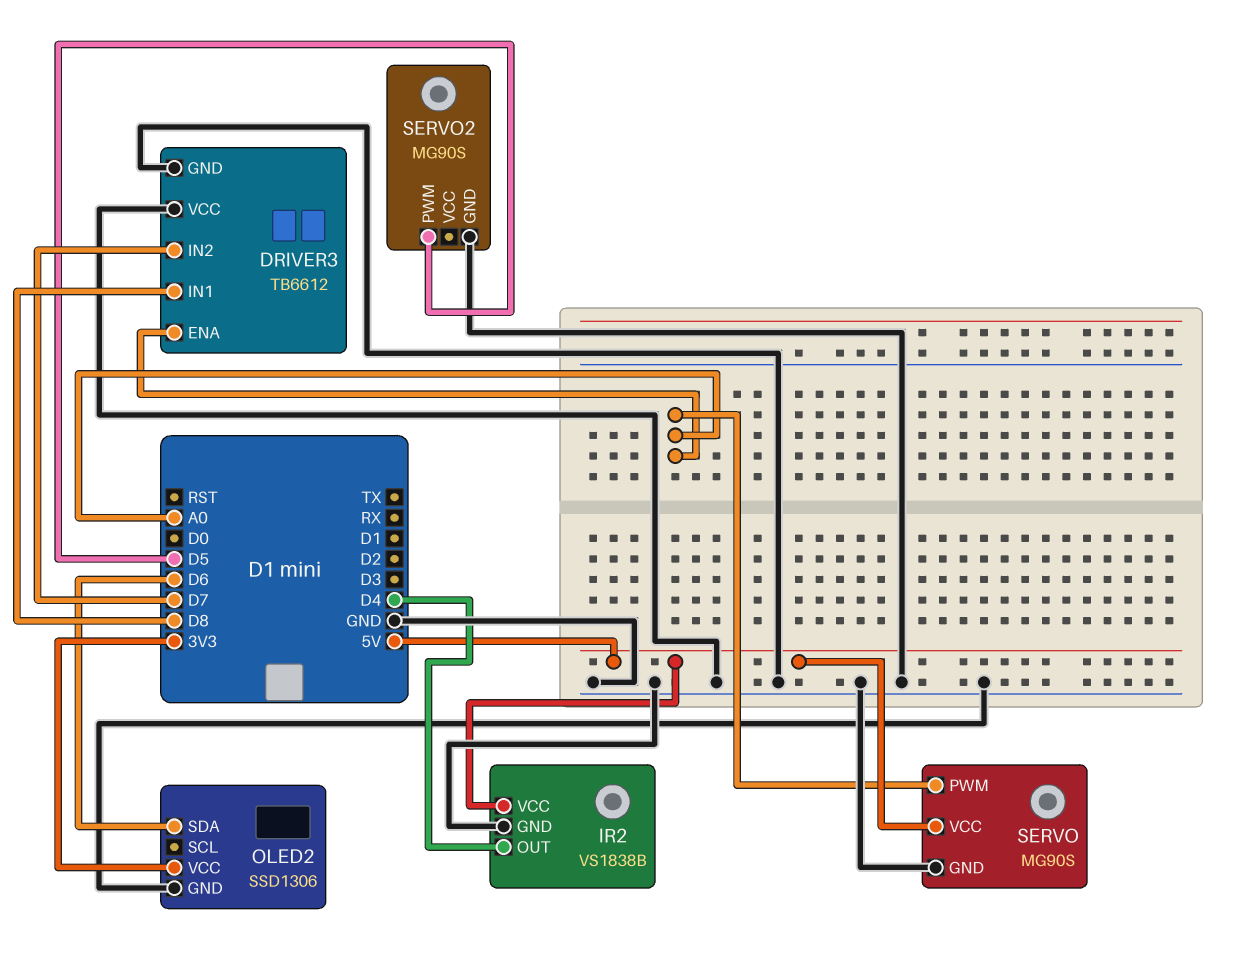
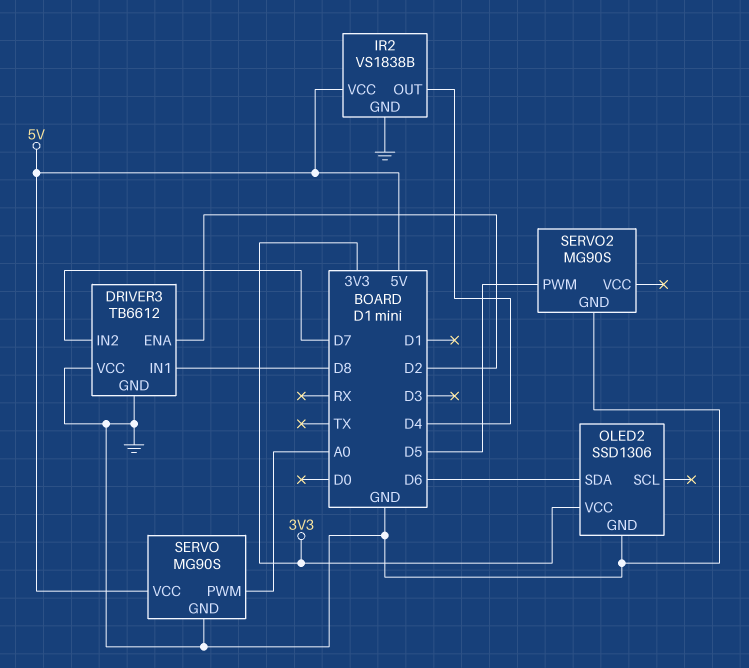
DRIVER3 pin ENA: A0 -> D2

